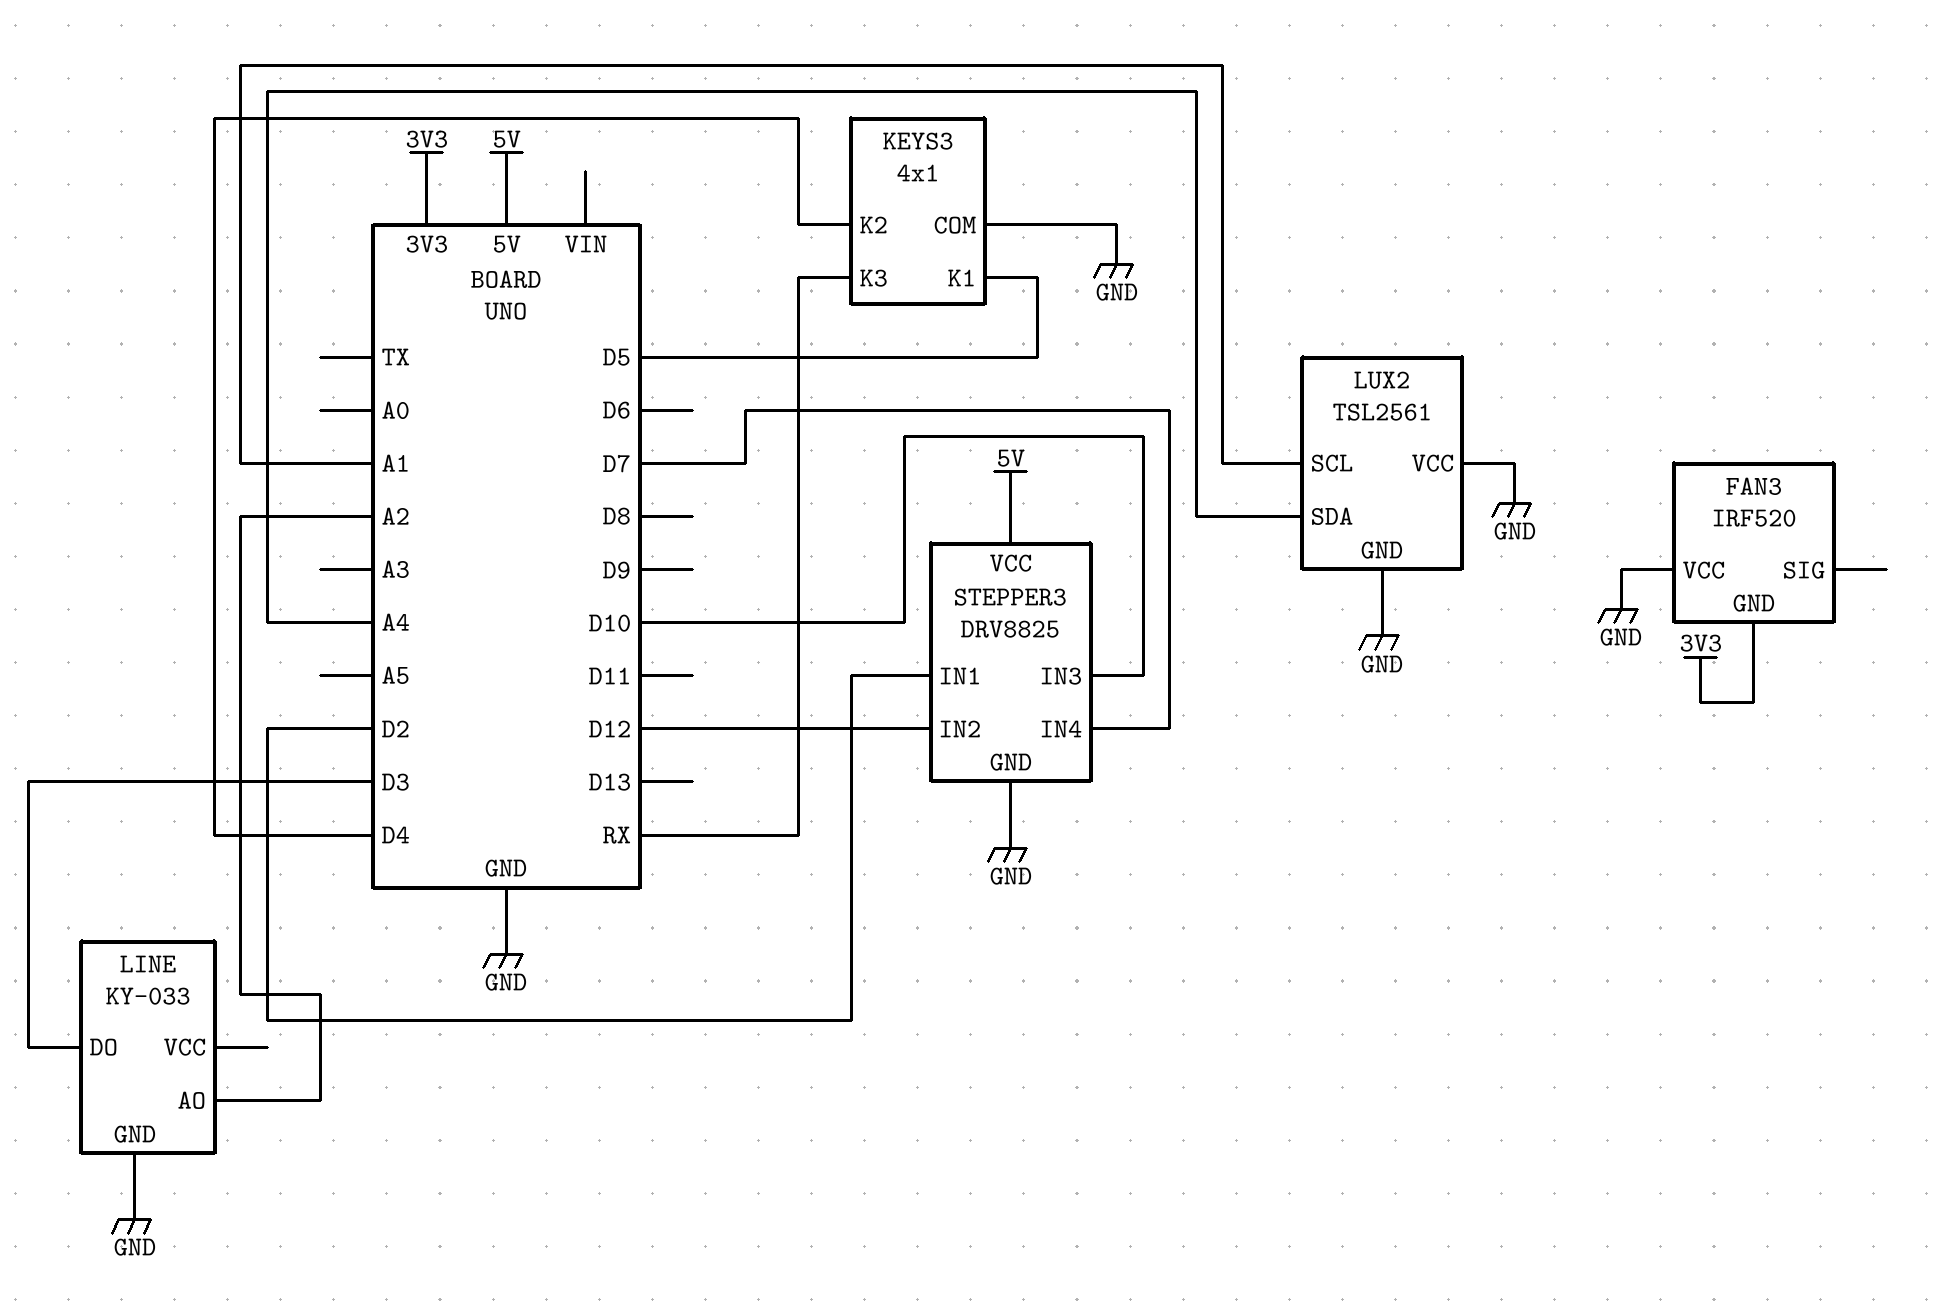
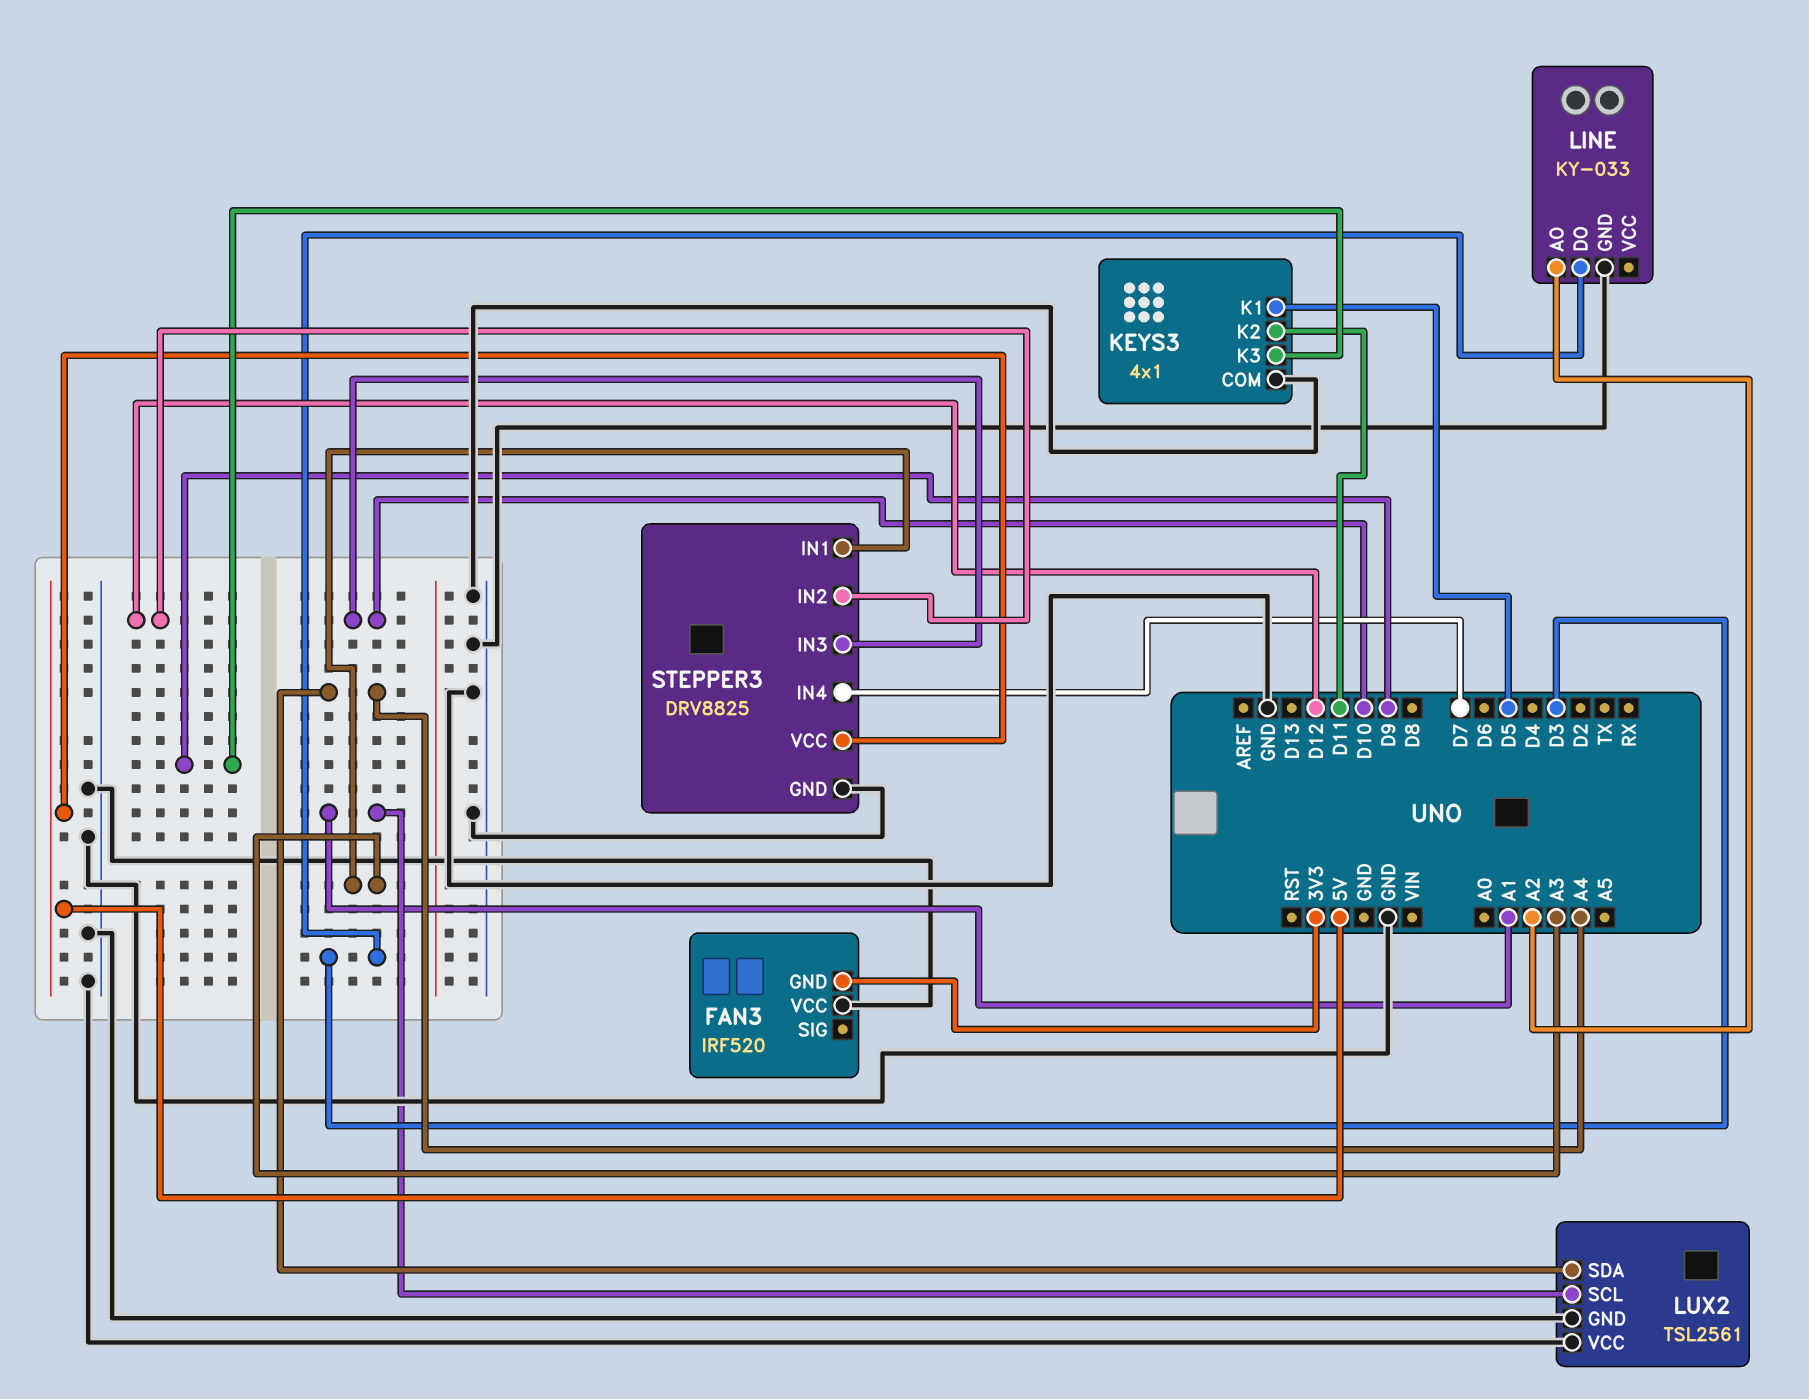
KEYS3 pin K2: D4 -> D11
KEYS3 pin K3: RX -> D9
STEPPER3 pin IN1: D2 -> A3

